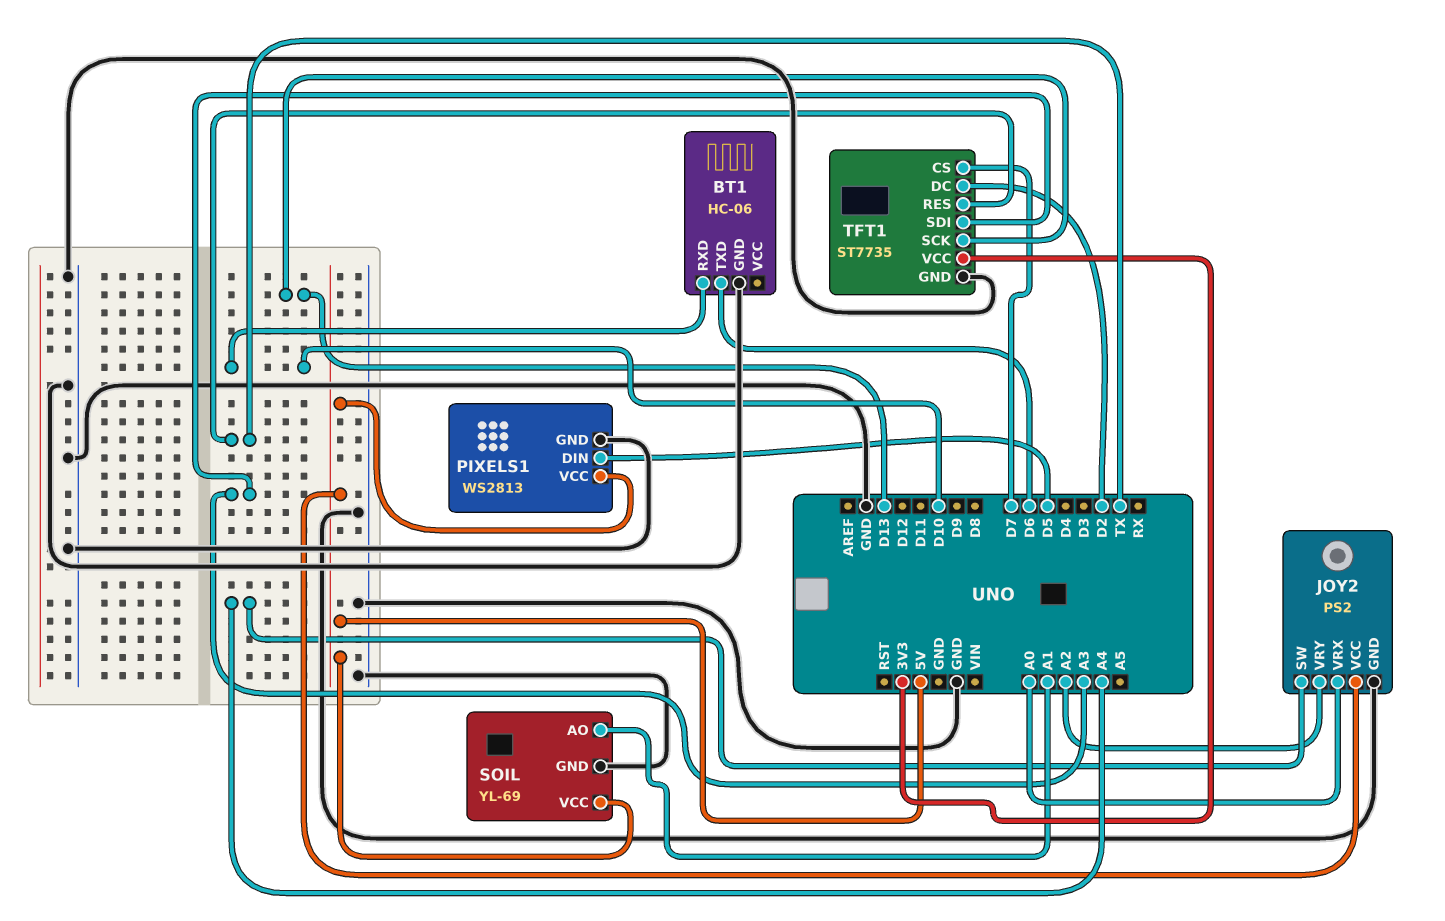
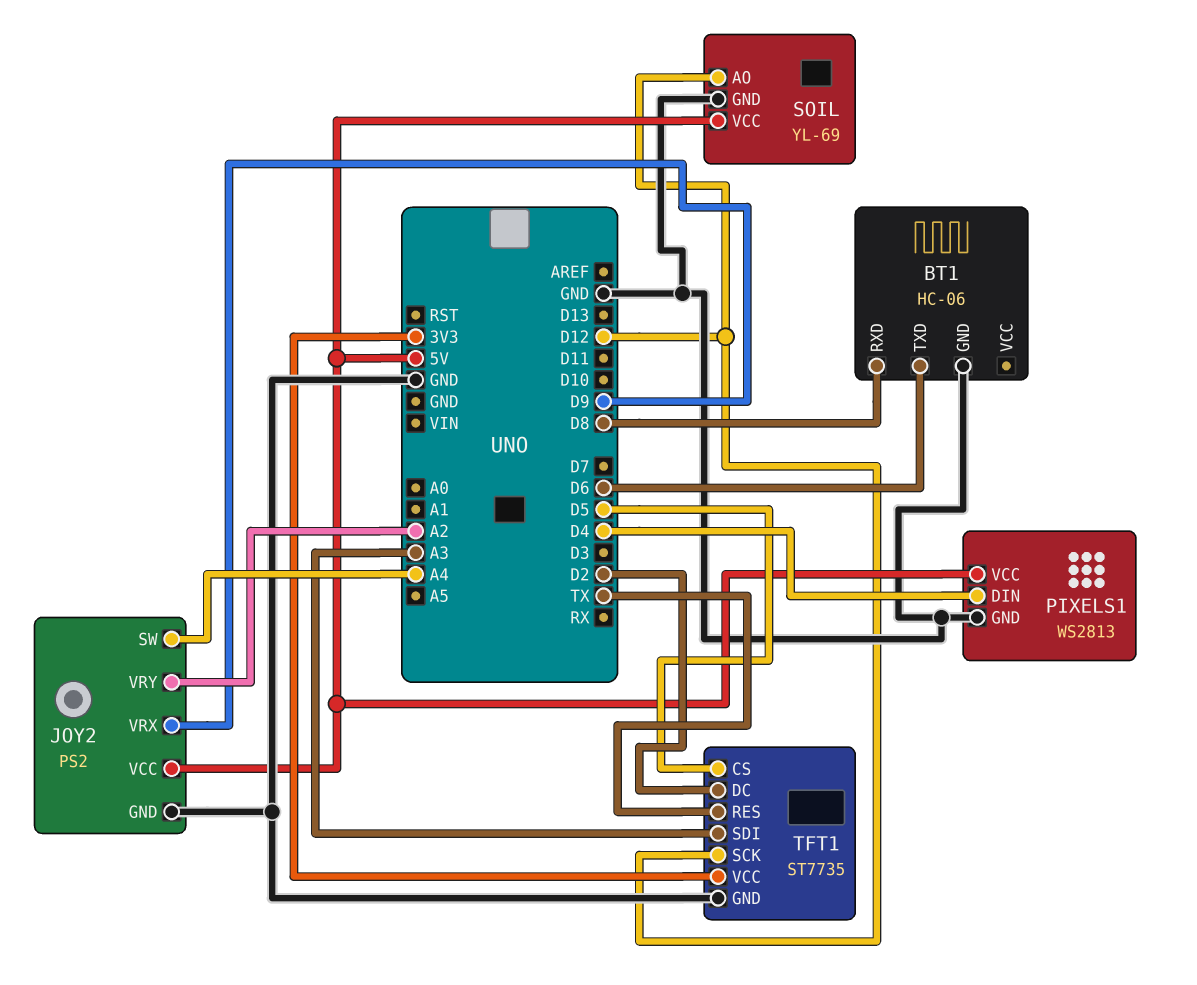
BT1 pin RXD: D10 -> D8
JOY2 pin VRX: A0 -> D9
PIXELS1 pin DIN: D5 -> D4
SOIL pin AO: A1 -> D12
TFT1 pin CS: D7 -> D5
TFT1 pin SCK: D13 -> D12

